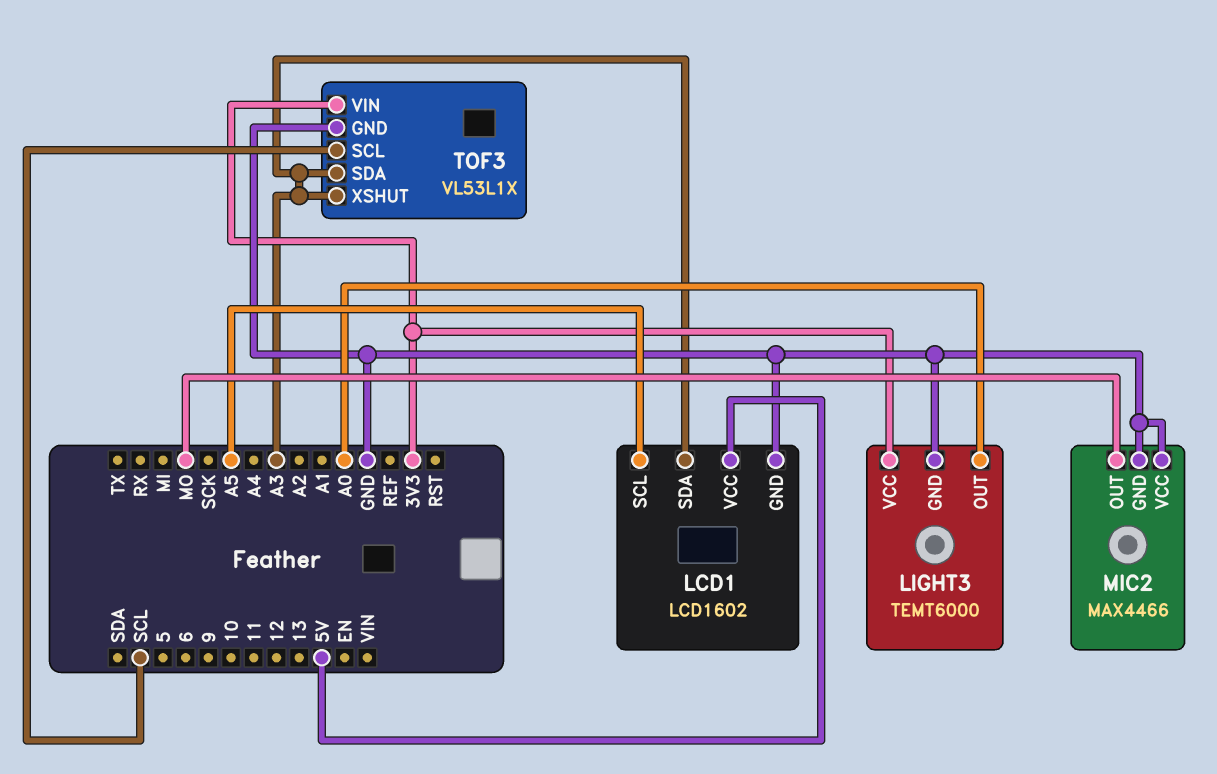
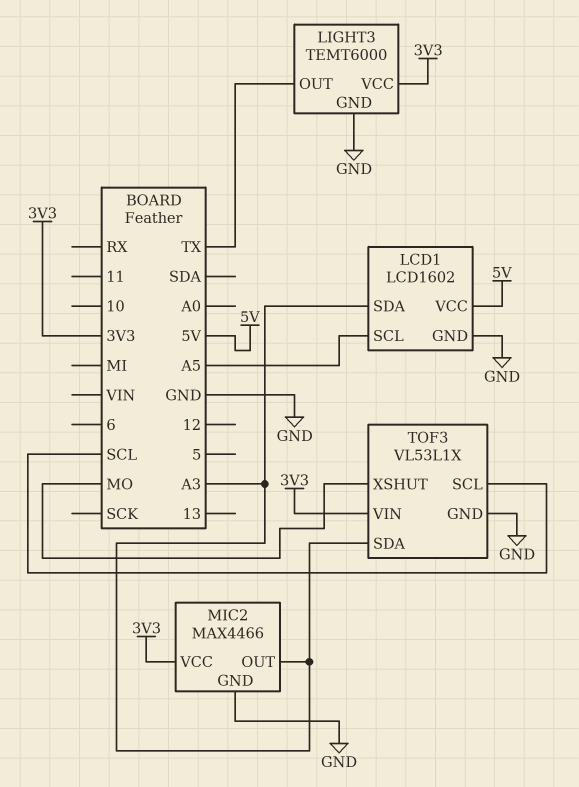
LIGHT3 pin OUT: A0 -> TX
MIC2 pin OUT: MO -> A3
MIC2 pin VCC: GND -> 3V3
TOF3 pin XSHUT: A3 -> MO

